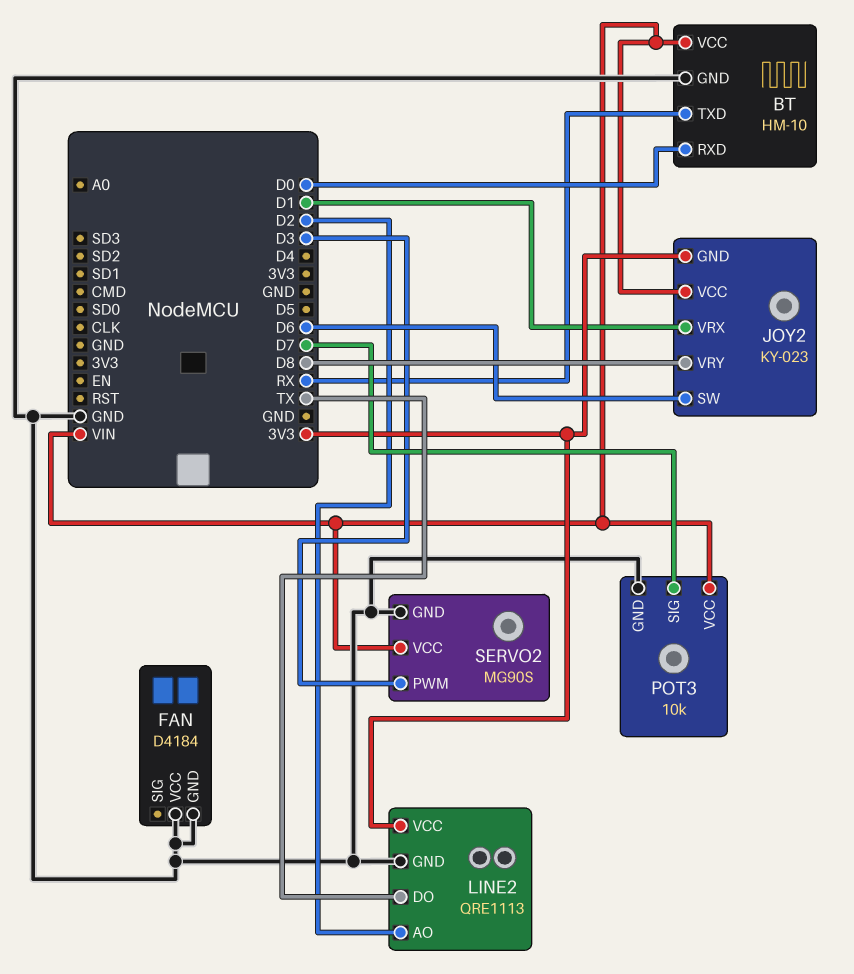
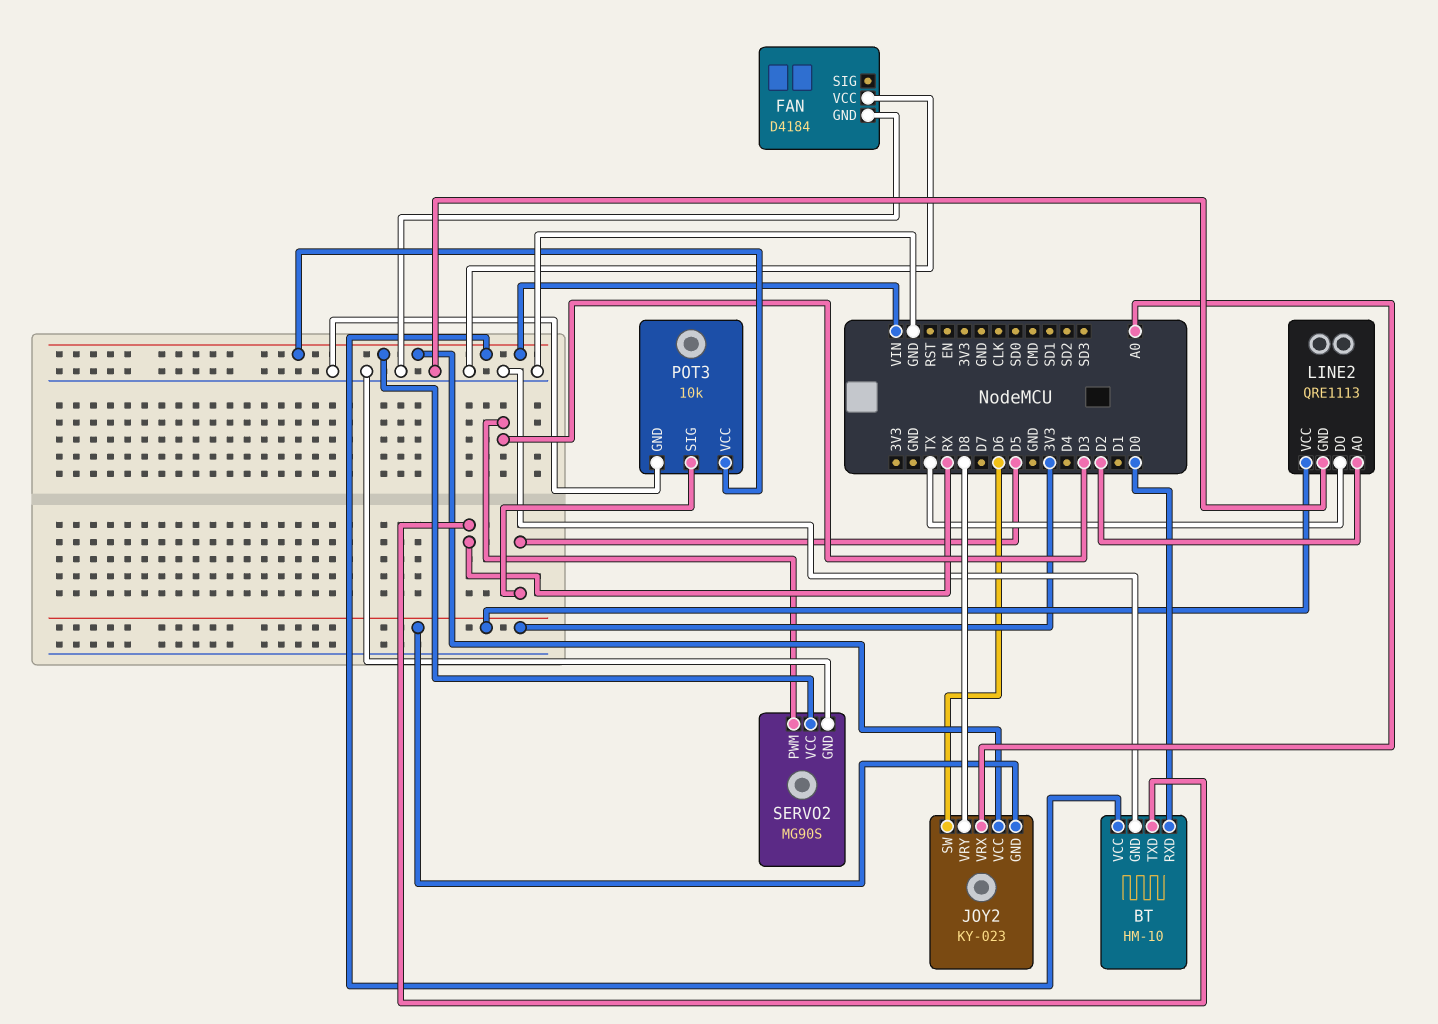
JOY2 pin VRX: D1 -> A0
POT3 pin SIG: D7 -> D5

